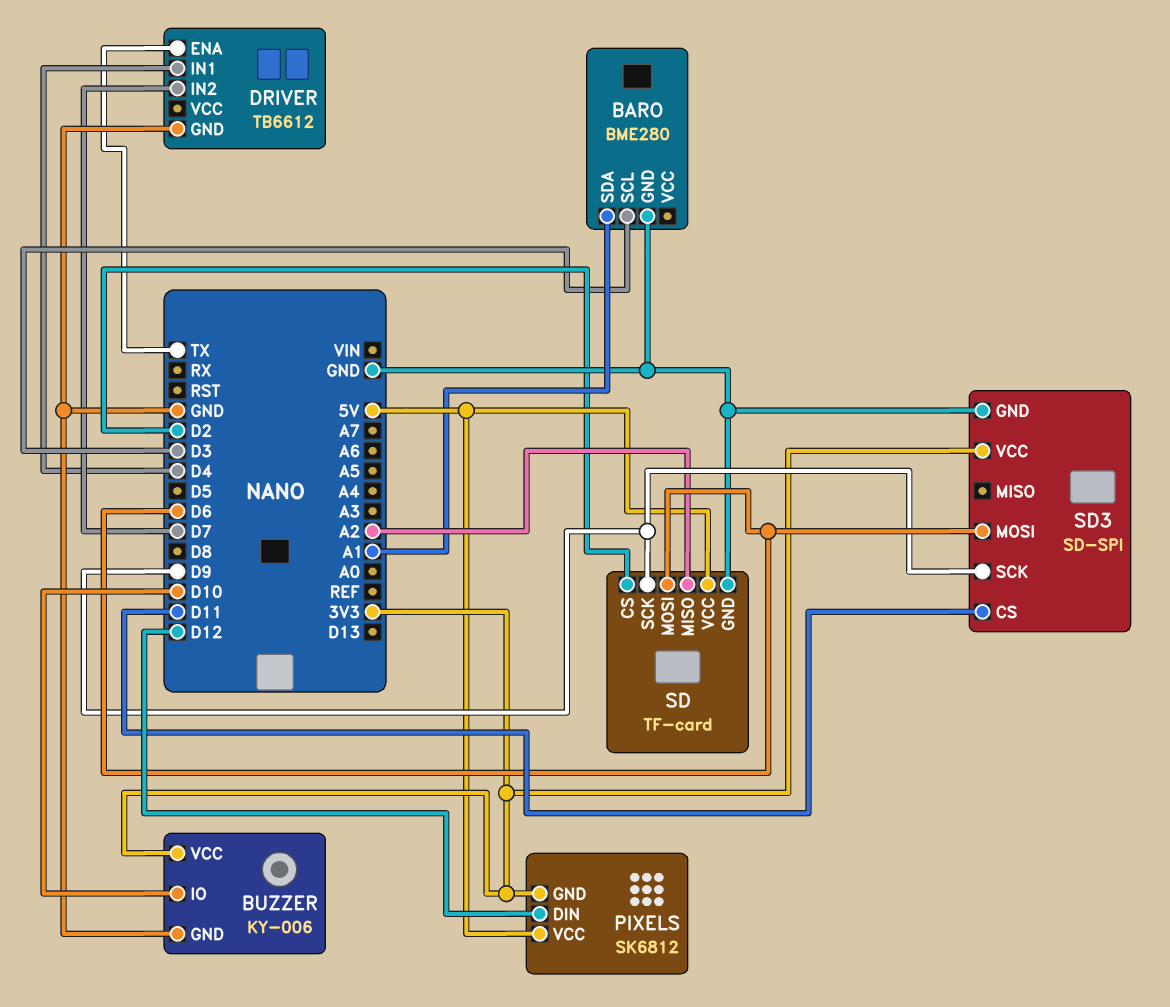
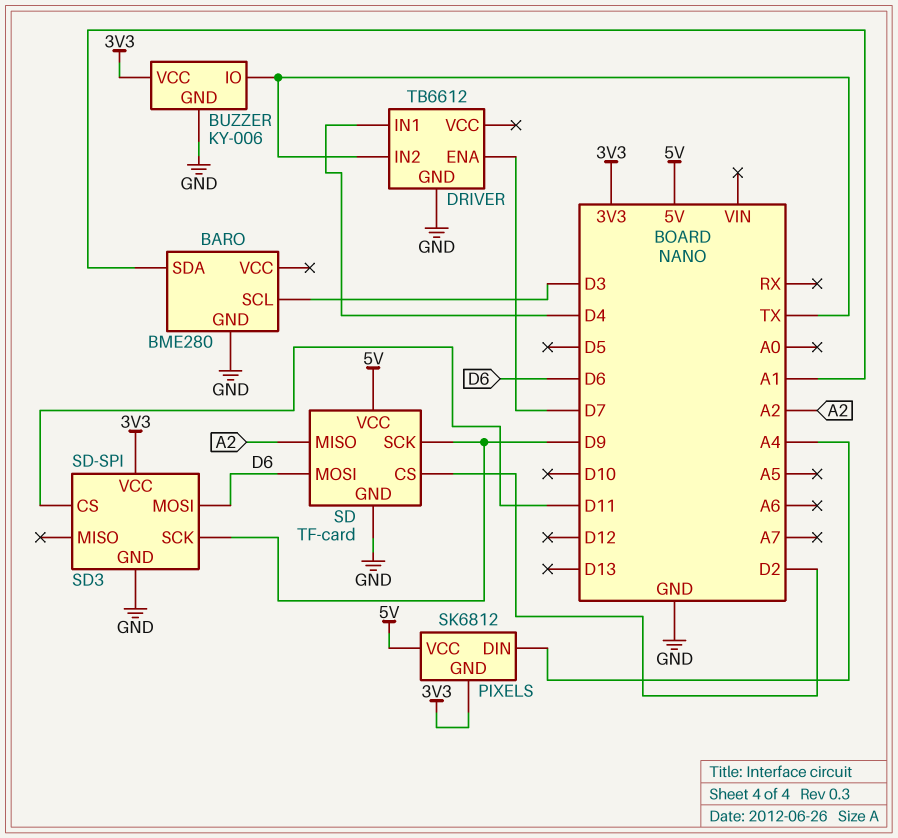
BUZZER pin IO: D10 -> TX
DRIVER pin ENA: TX -> D7
DRIVER pin IN2: D7 -> TX
PIXELS pin DIN: D12 -> A4

